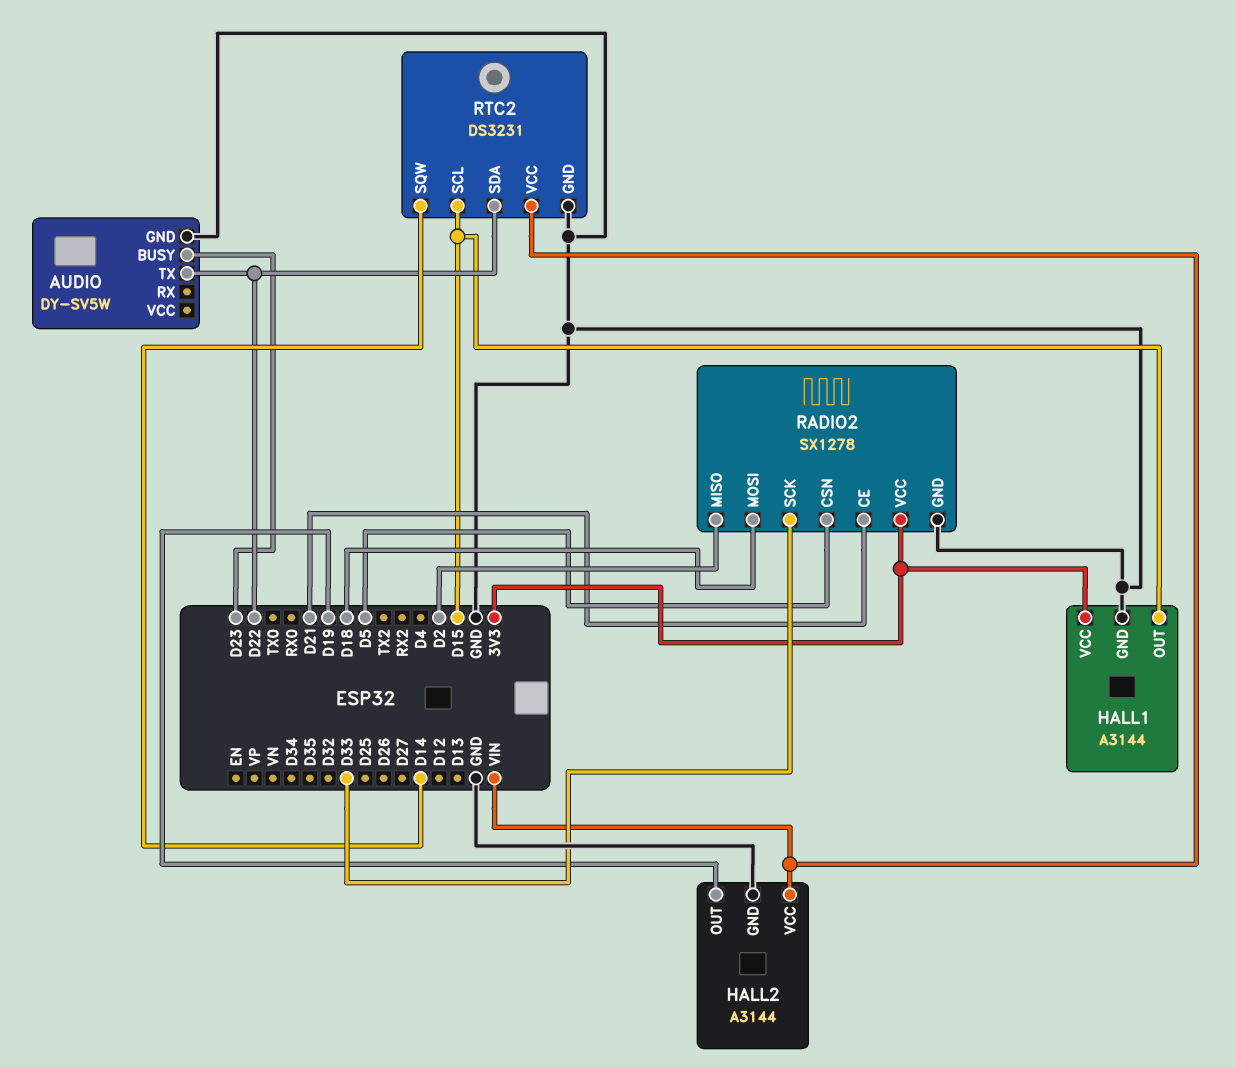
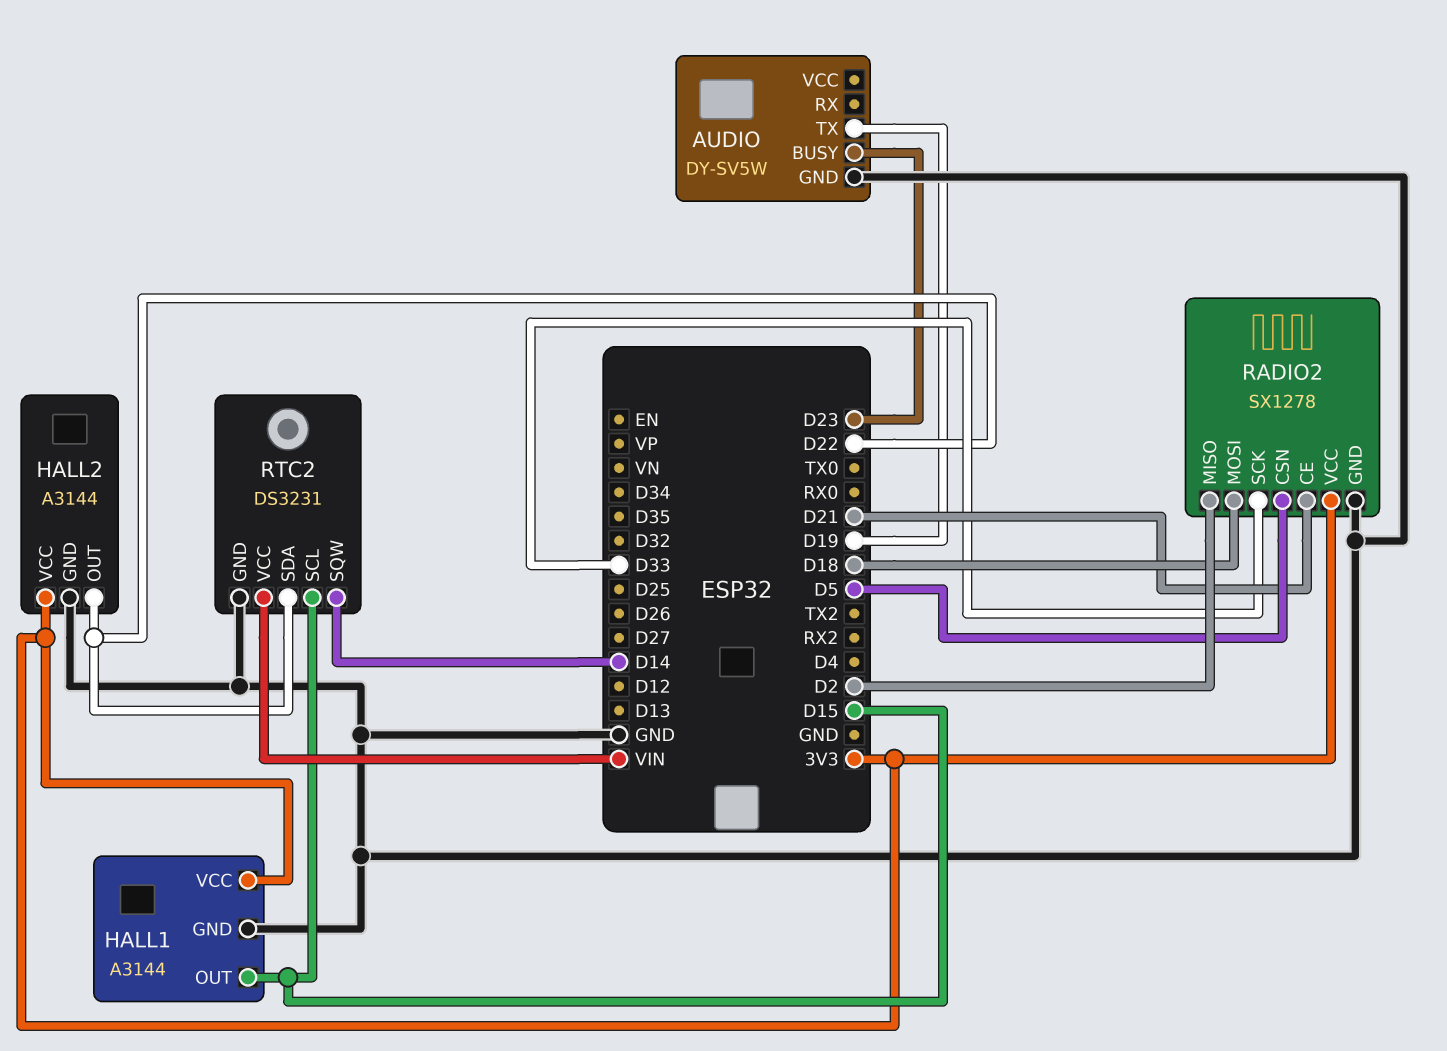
AUDIO pin TX: D22 -> D19
HALL2 pin OUT: D19 -> D22
HALL2 pin VCC: VIN -> 3V3

